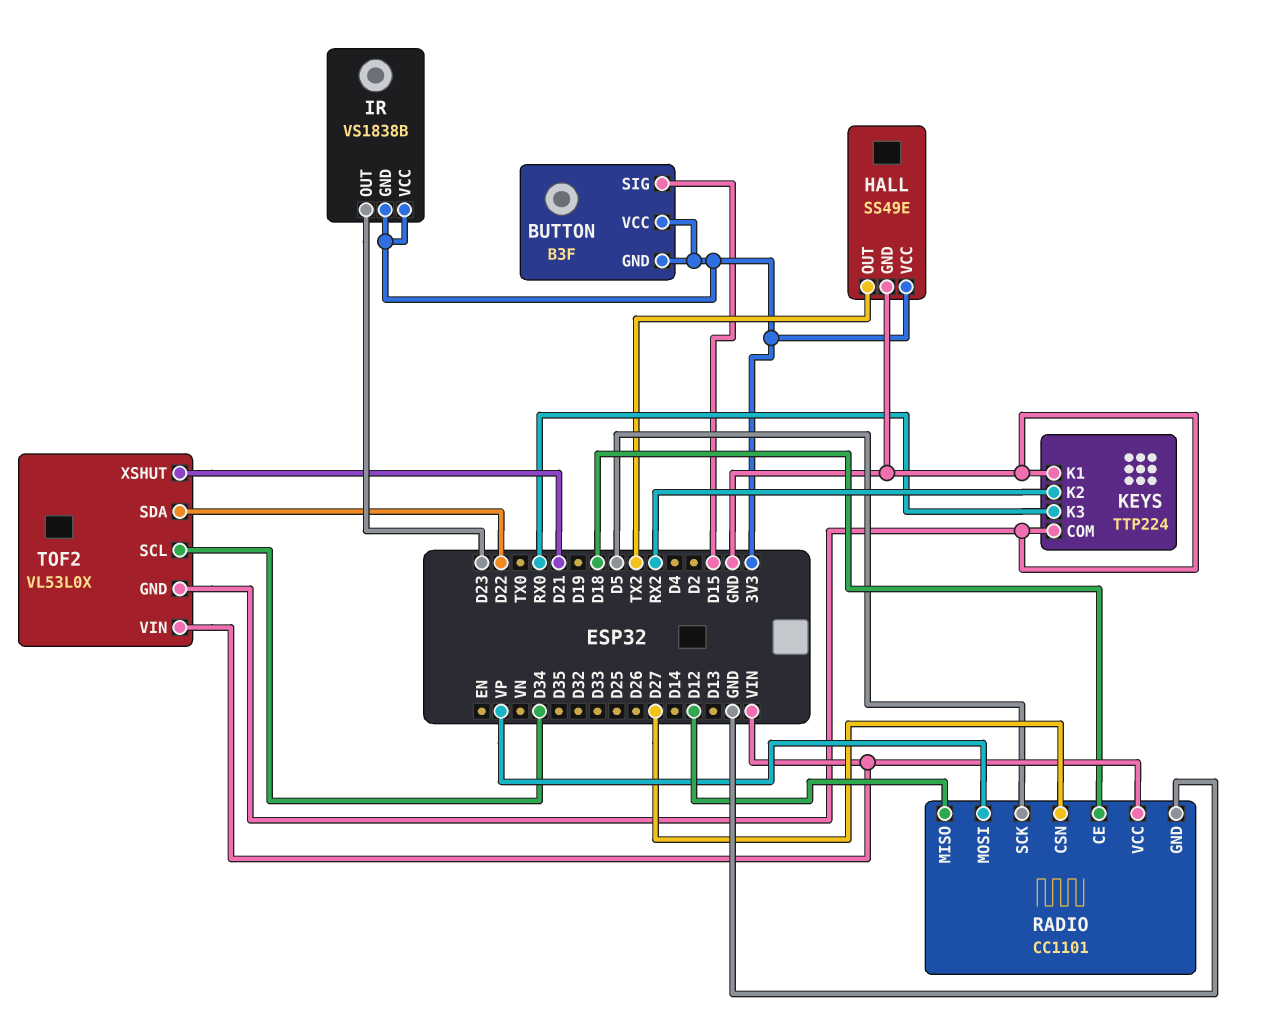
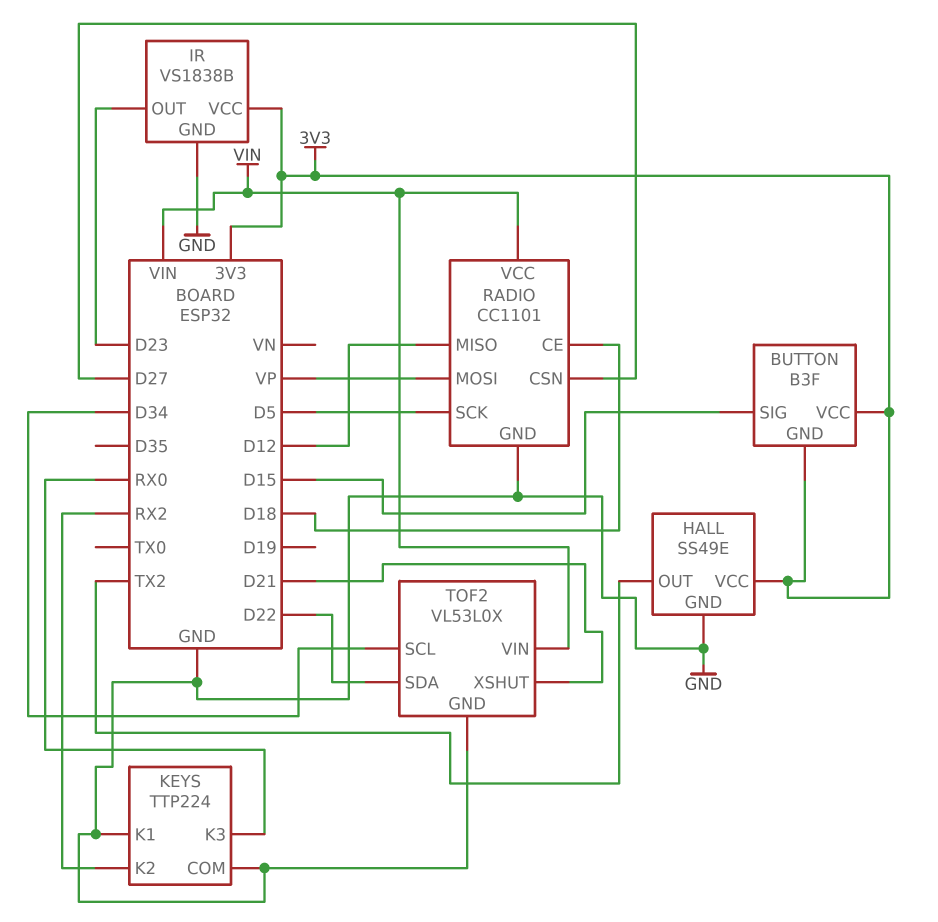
IR pin GND: 3V3 -> GND

